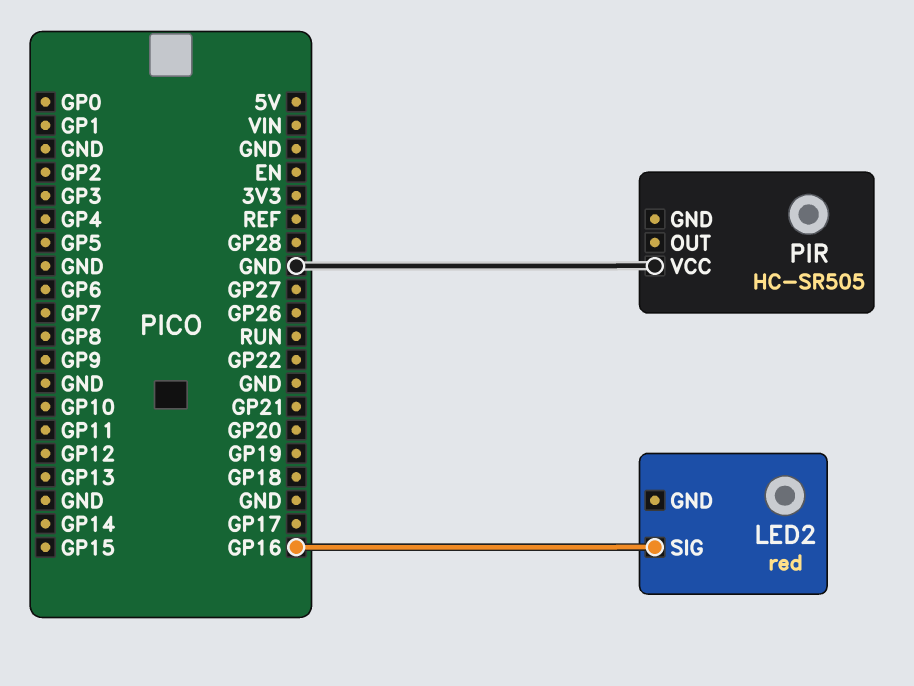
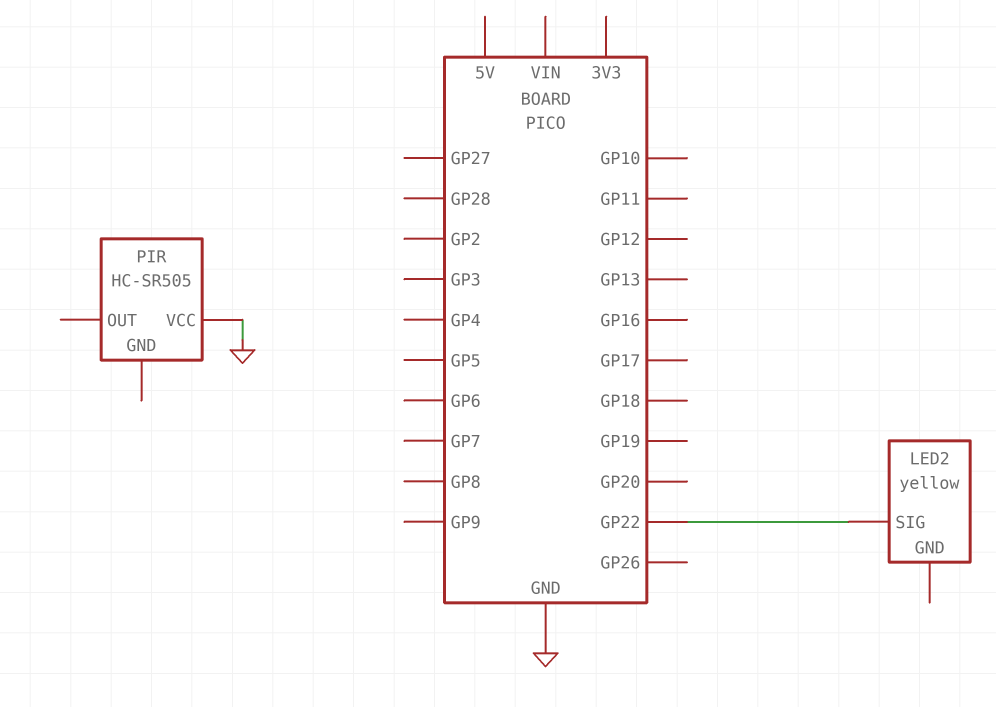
LED2: red -> yellow
LED2 pin SIG: GP16 -> GP22

